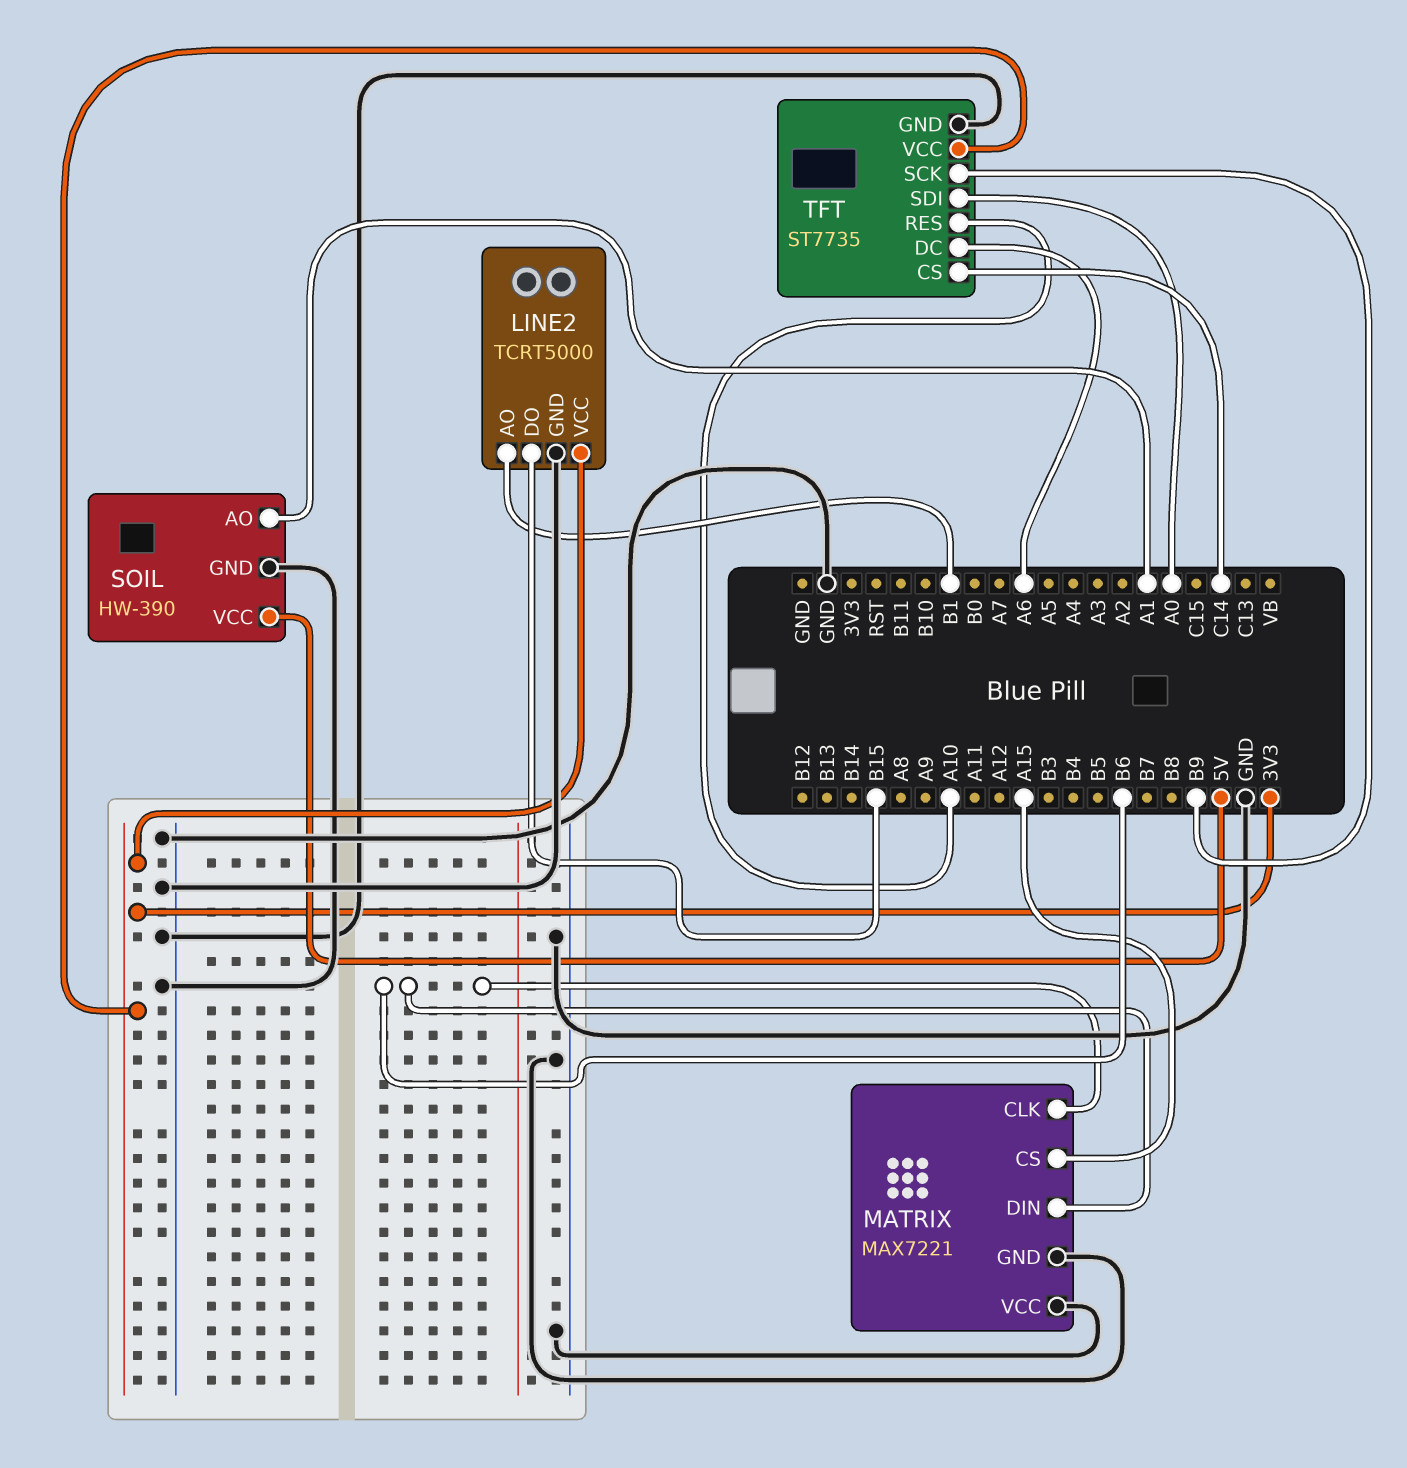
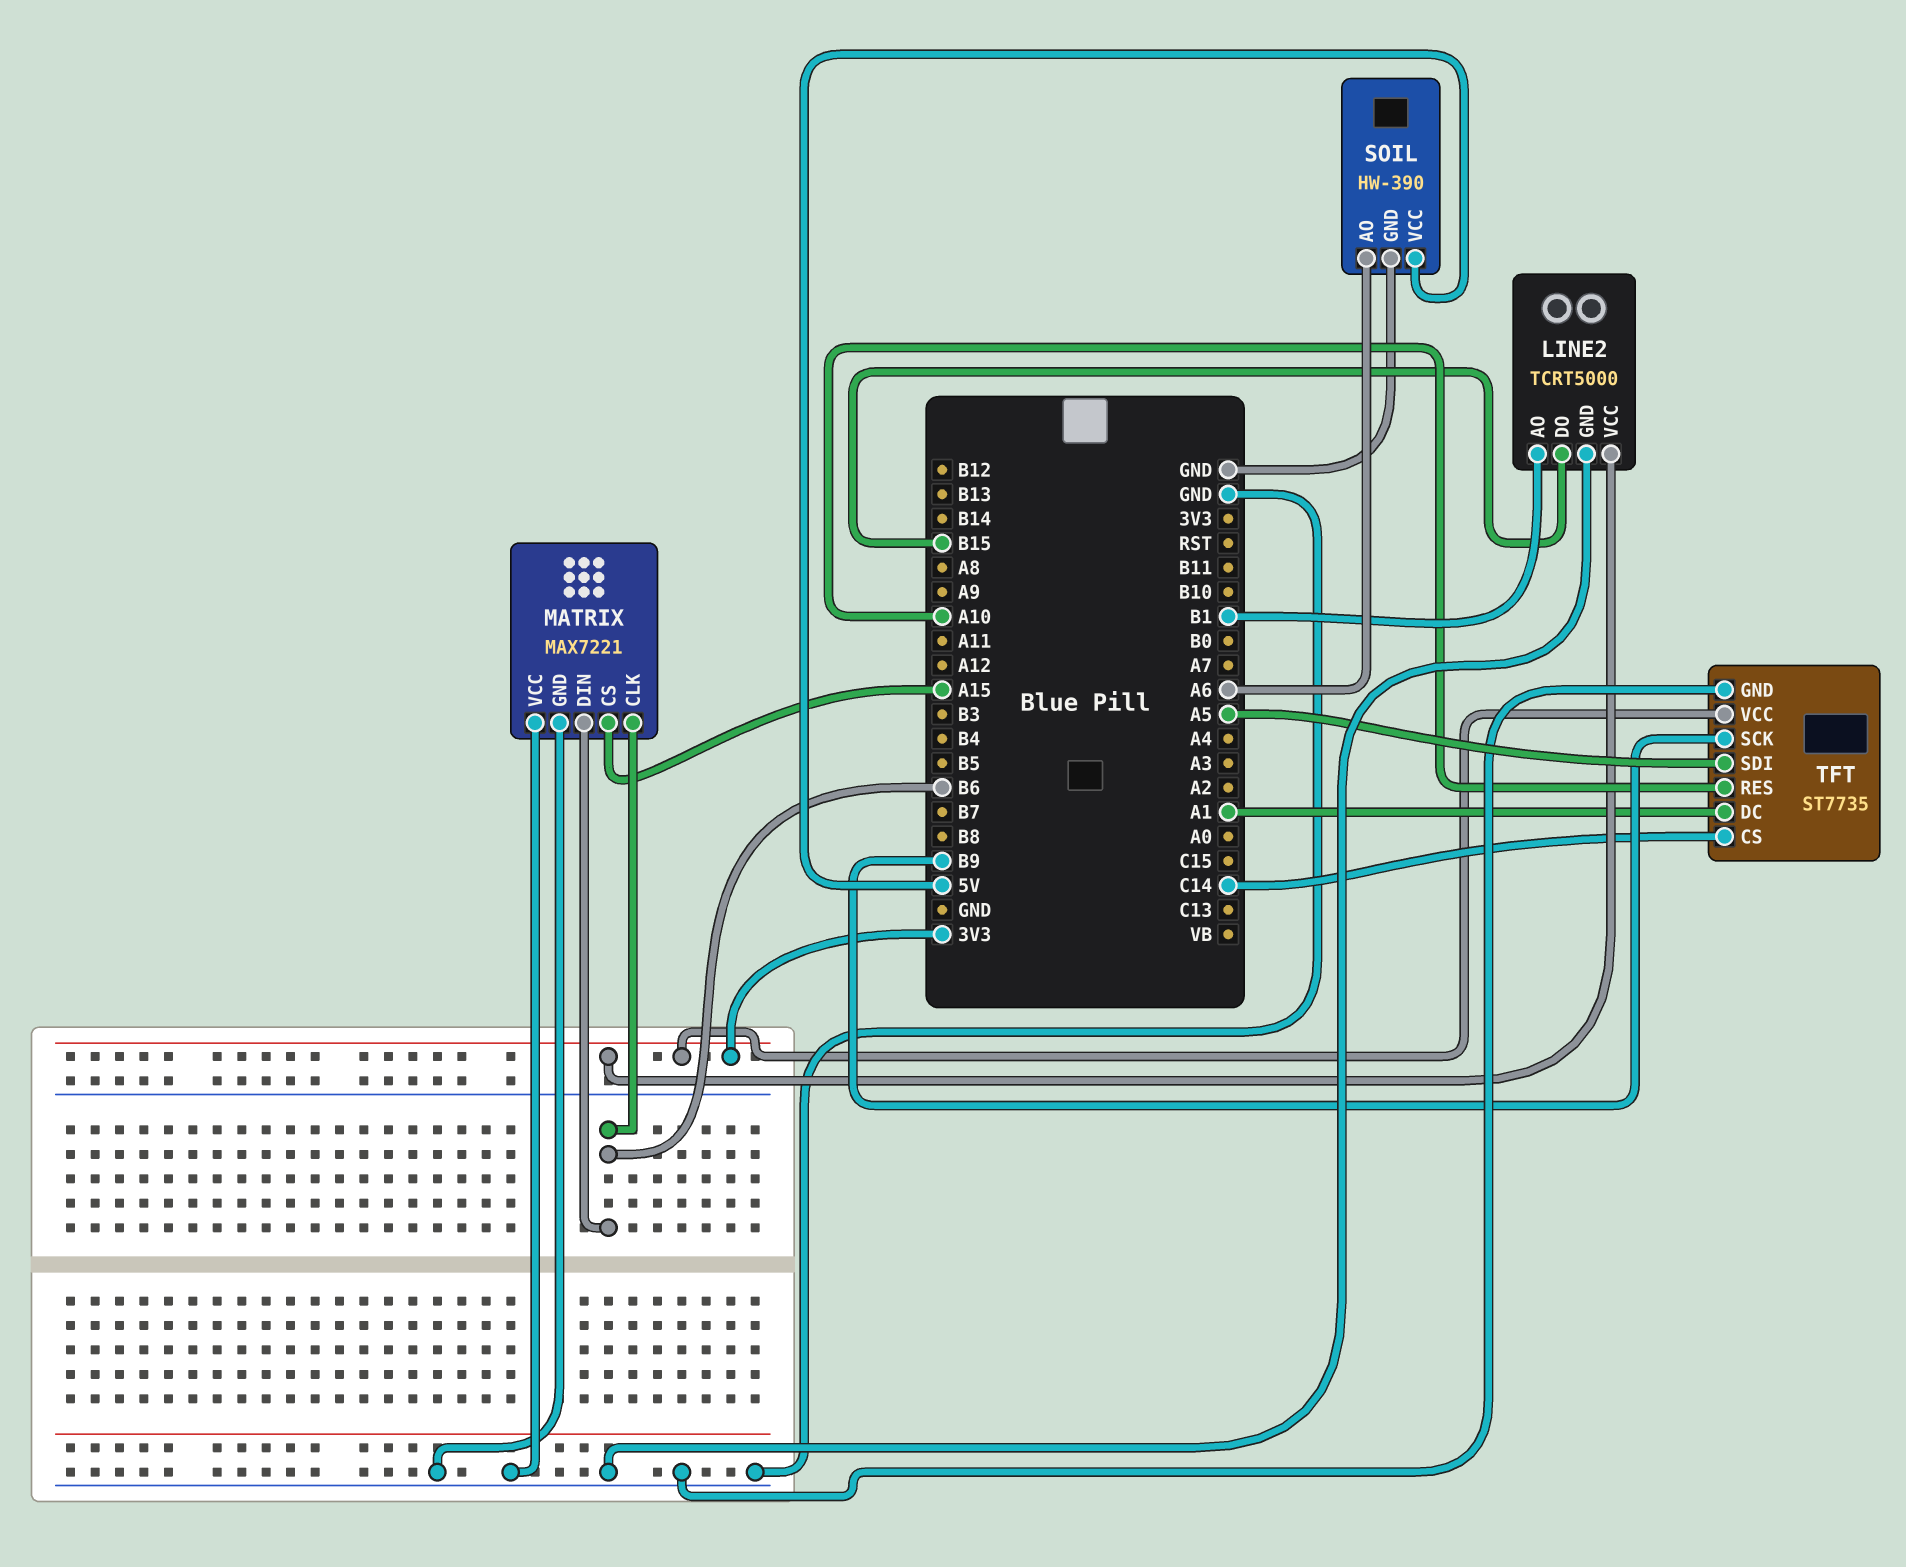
SOIL pin AO: A1 -> A6
TFT pin DC: A6 -> A1
TFT pin SDI: A0 -> A5

